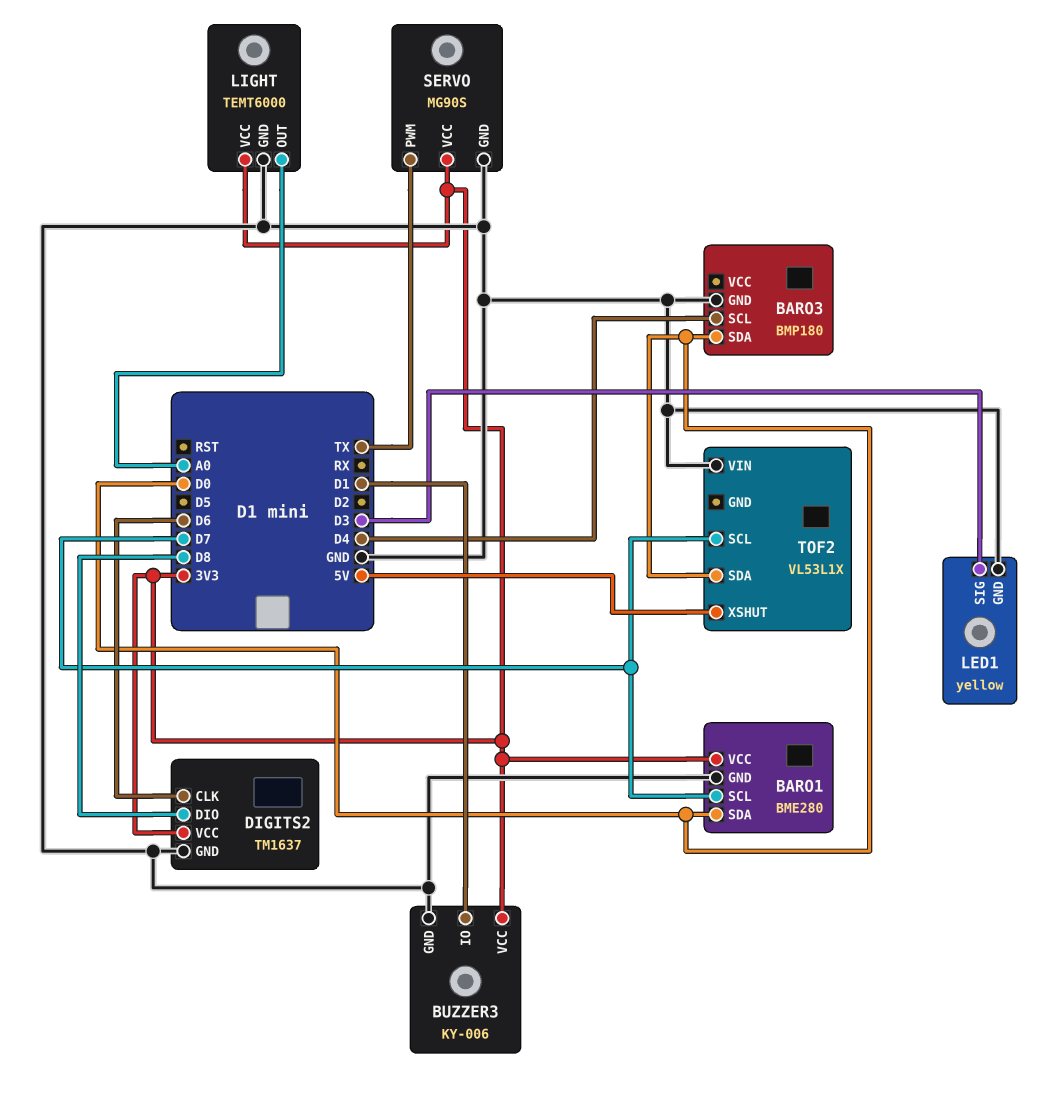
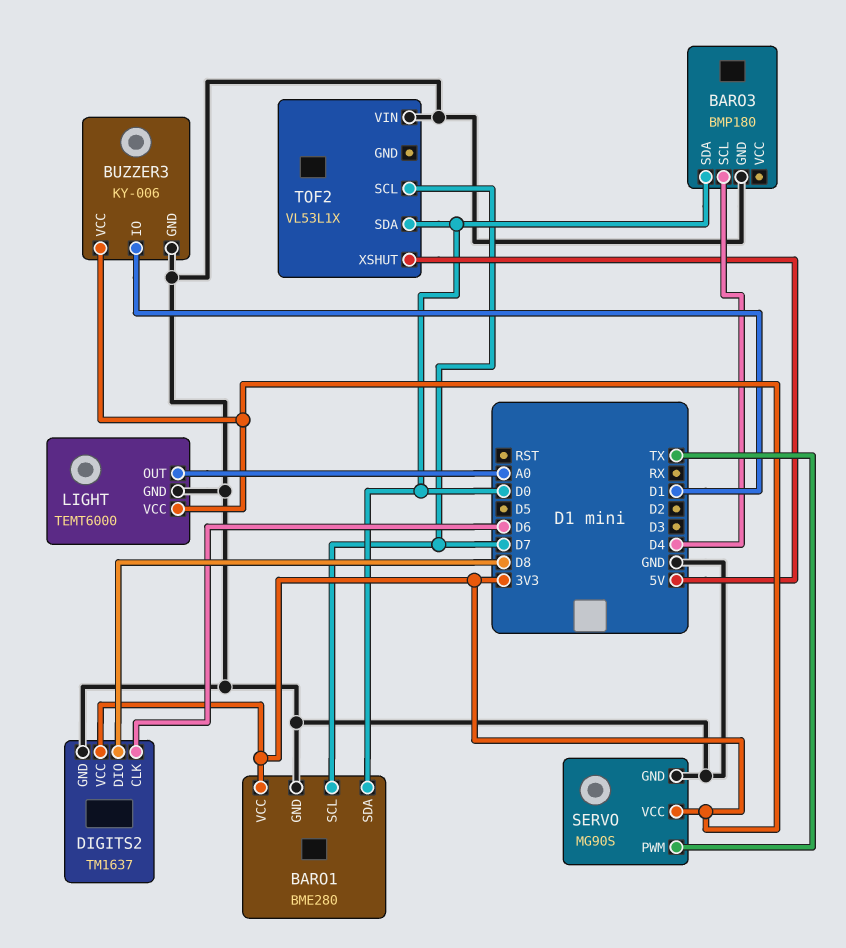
LED1: yellow -> none
LED1 pin GND: GND -> none
LED1 pin SIG: D3 -> none

